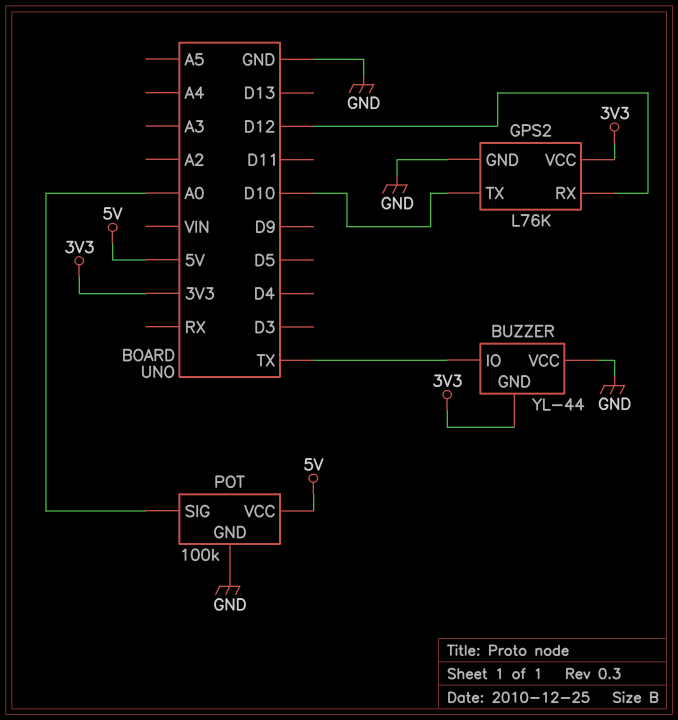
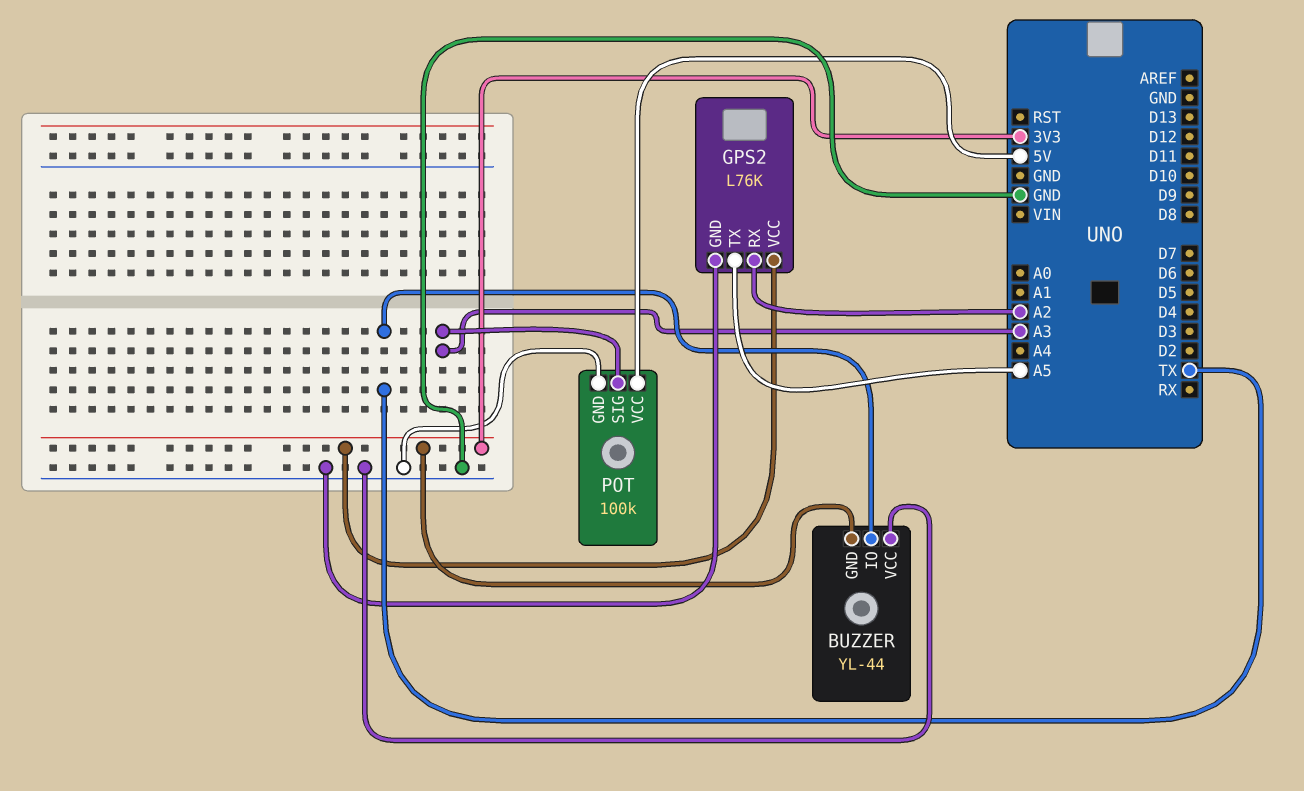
GPS2 pin RX: D12 -> A2
GPS2 pin TX: D10 -> A5
POT pin SIG: A0 -> A3

